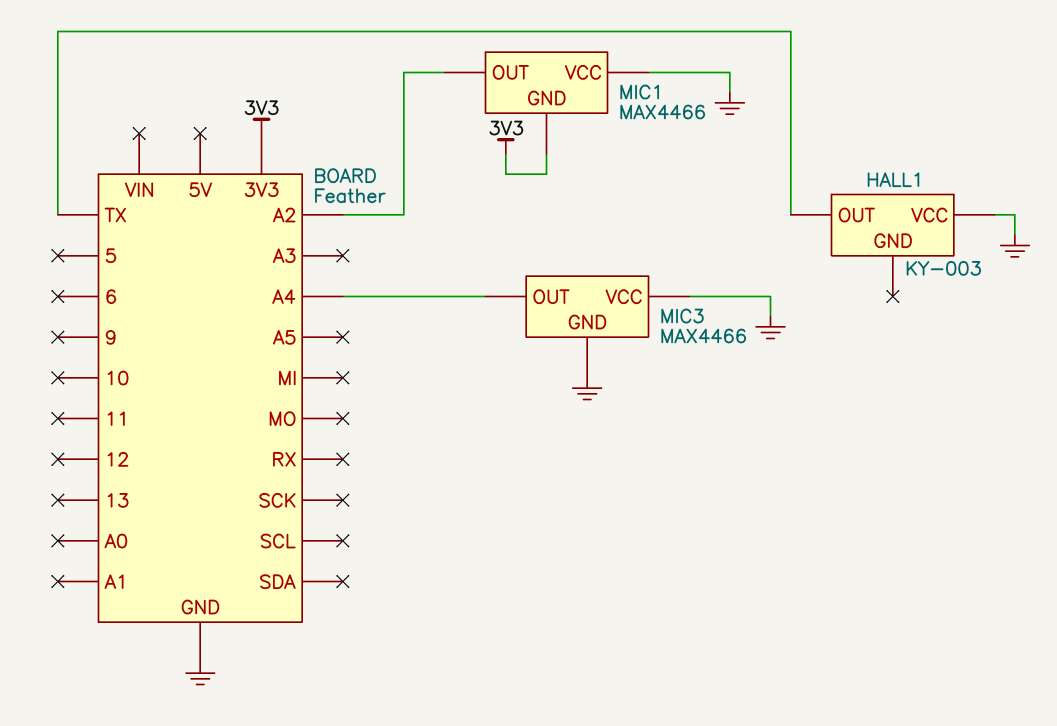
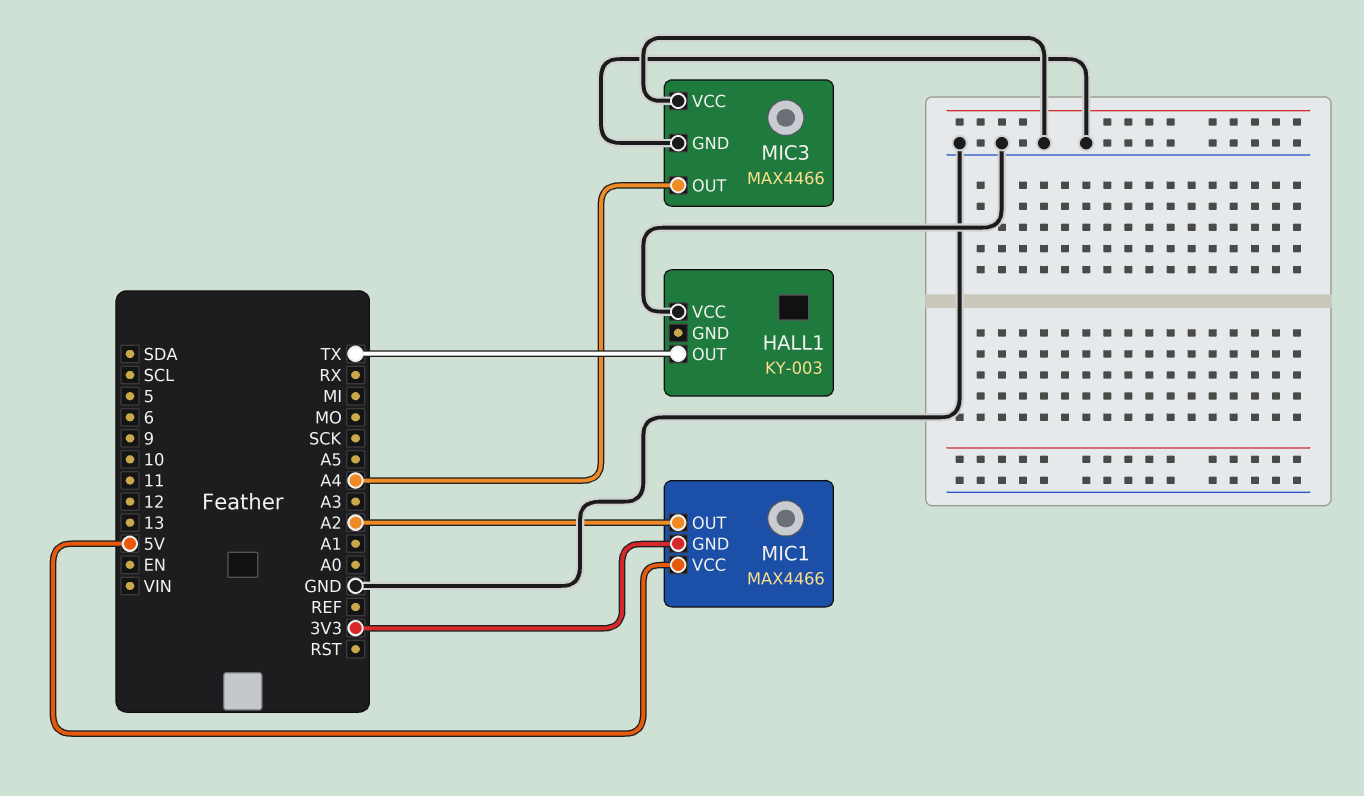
MIC1 pin VCC: GND -> 5V

